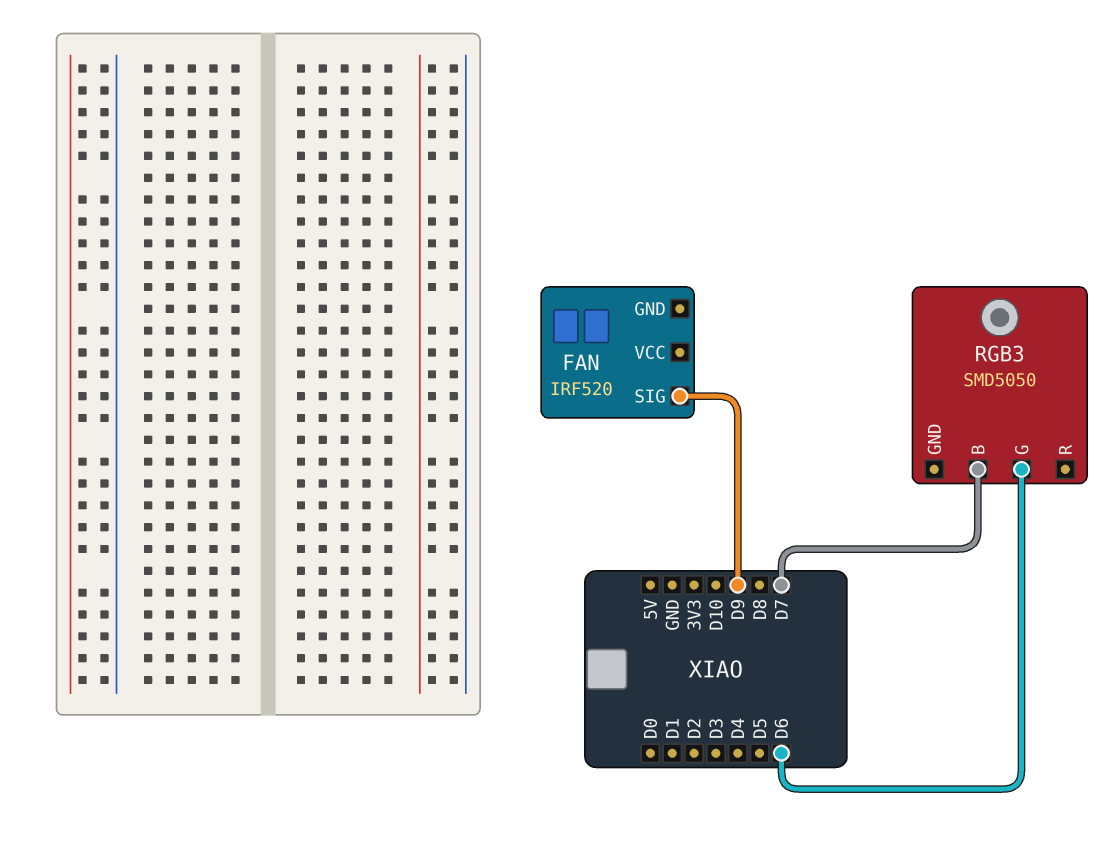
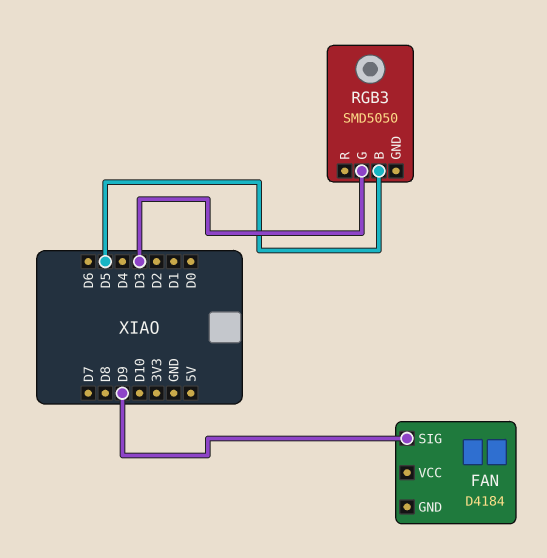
FAN: IRF520 -> D4184
RGB3 pin B: D7 -> D5
RGB3 pin G: D6 -> D3

